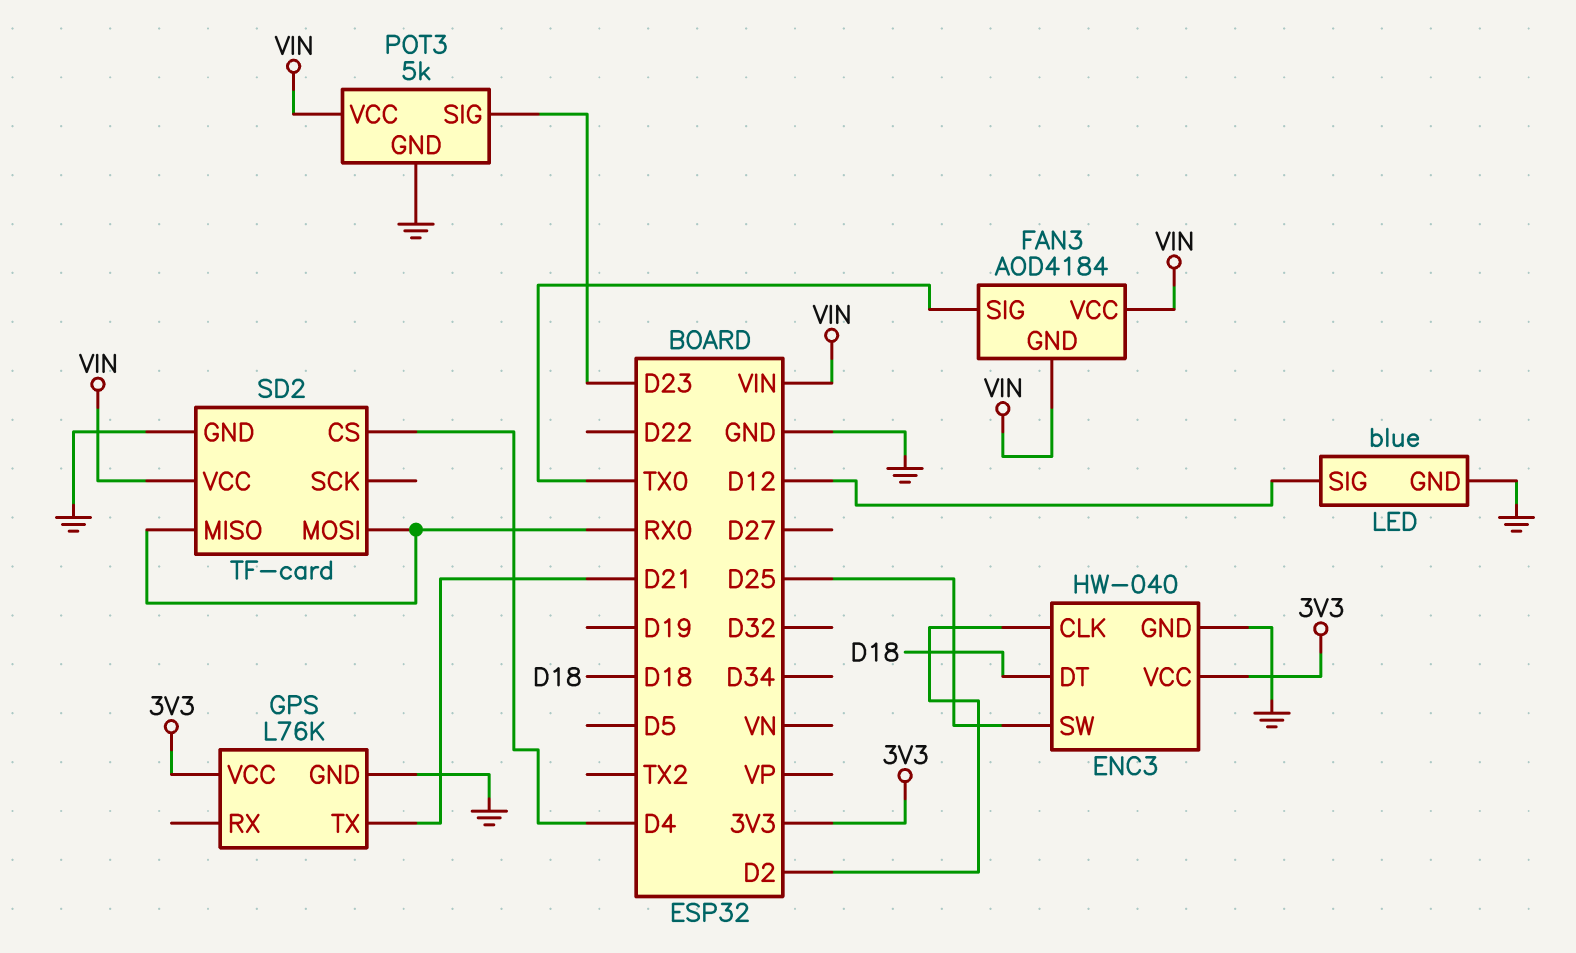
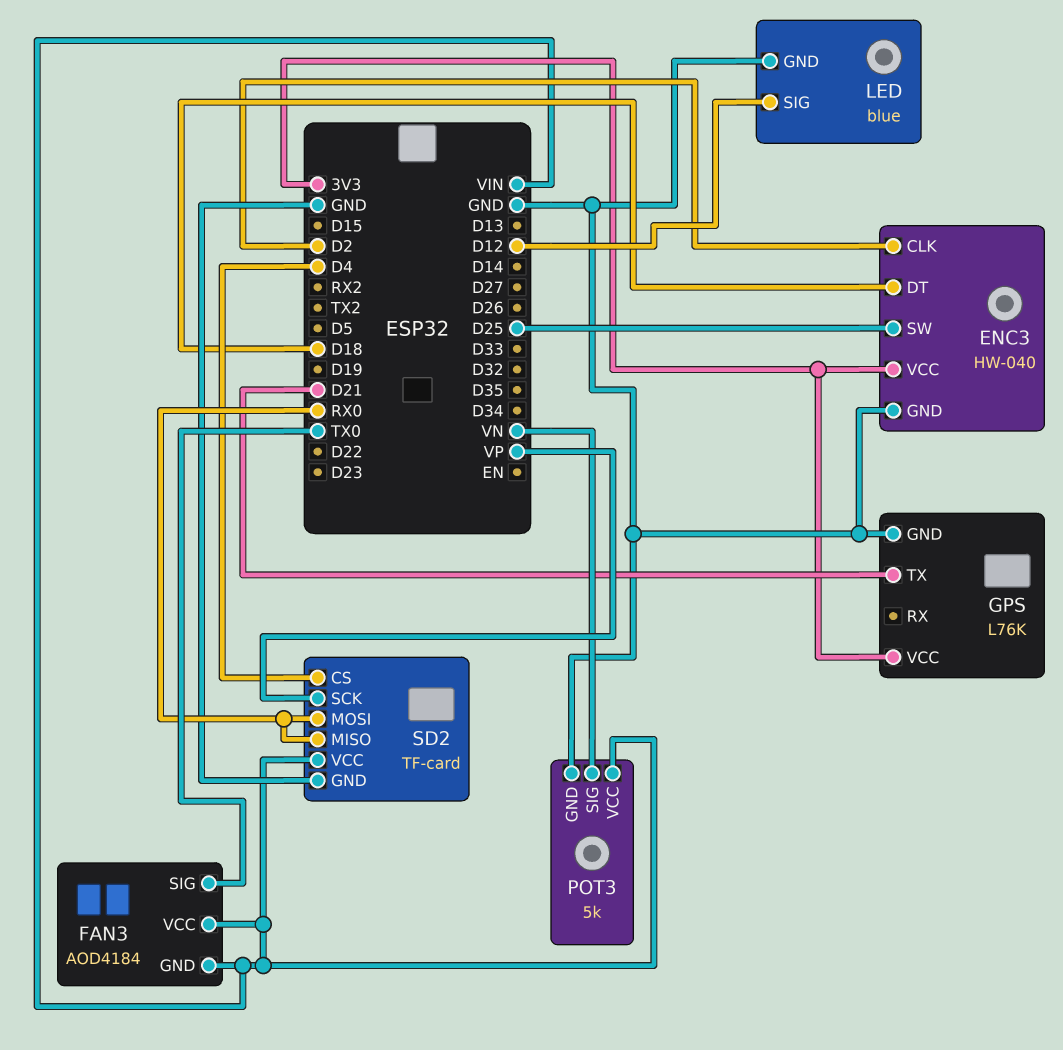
POT3 pin SIG: D23 -> VN
SD2 pin SCK: none -> VP

